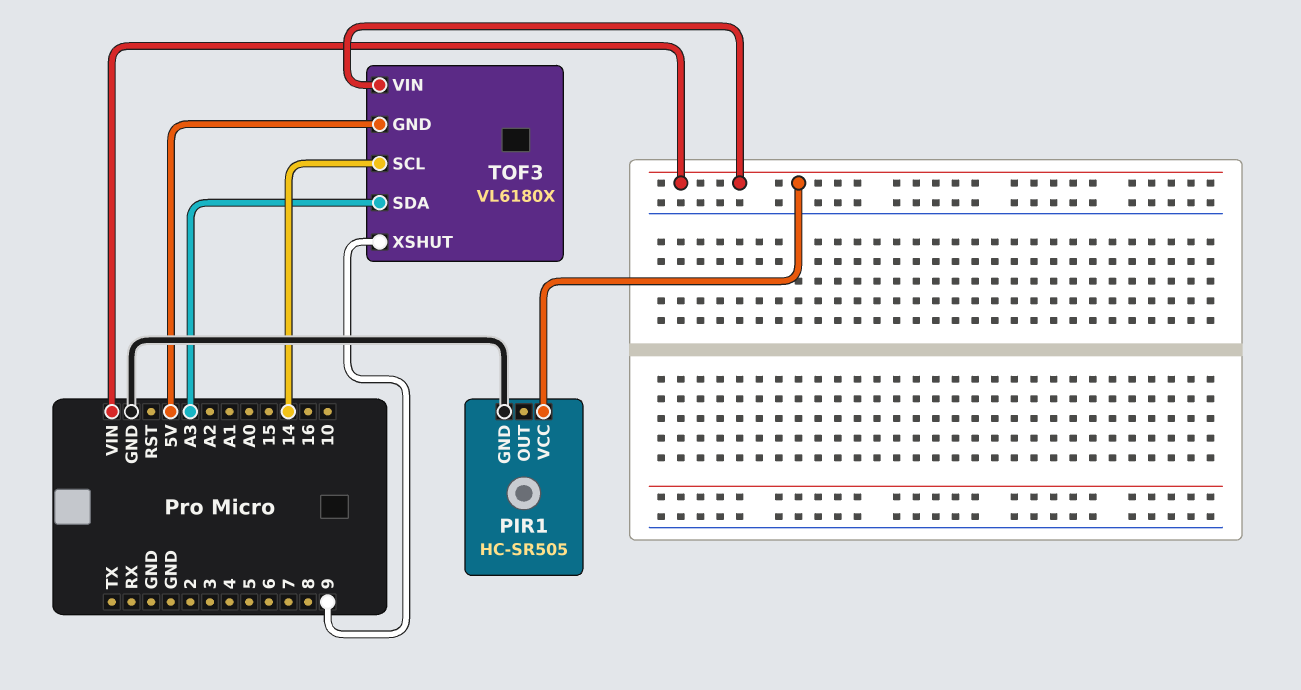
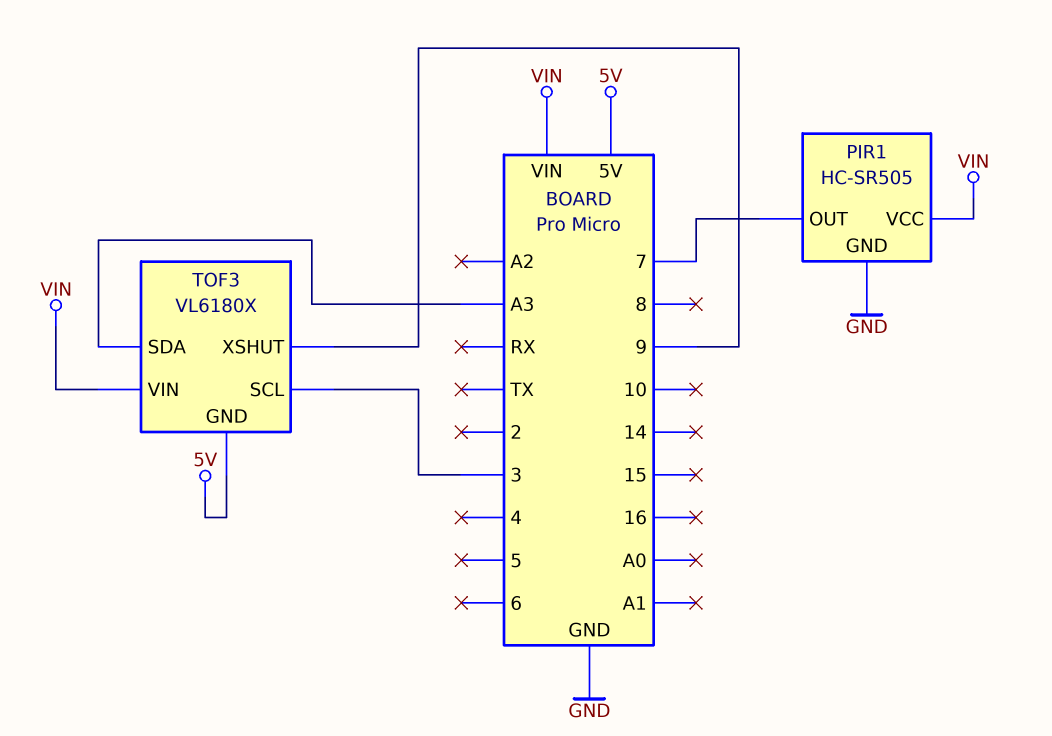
PIR1 pin OUT: none -> 7
TOF3 pin SCL: 14 -> 3

